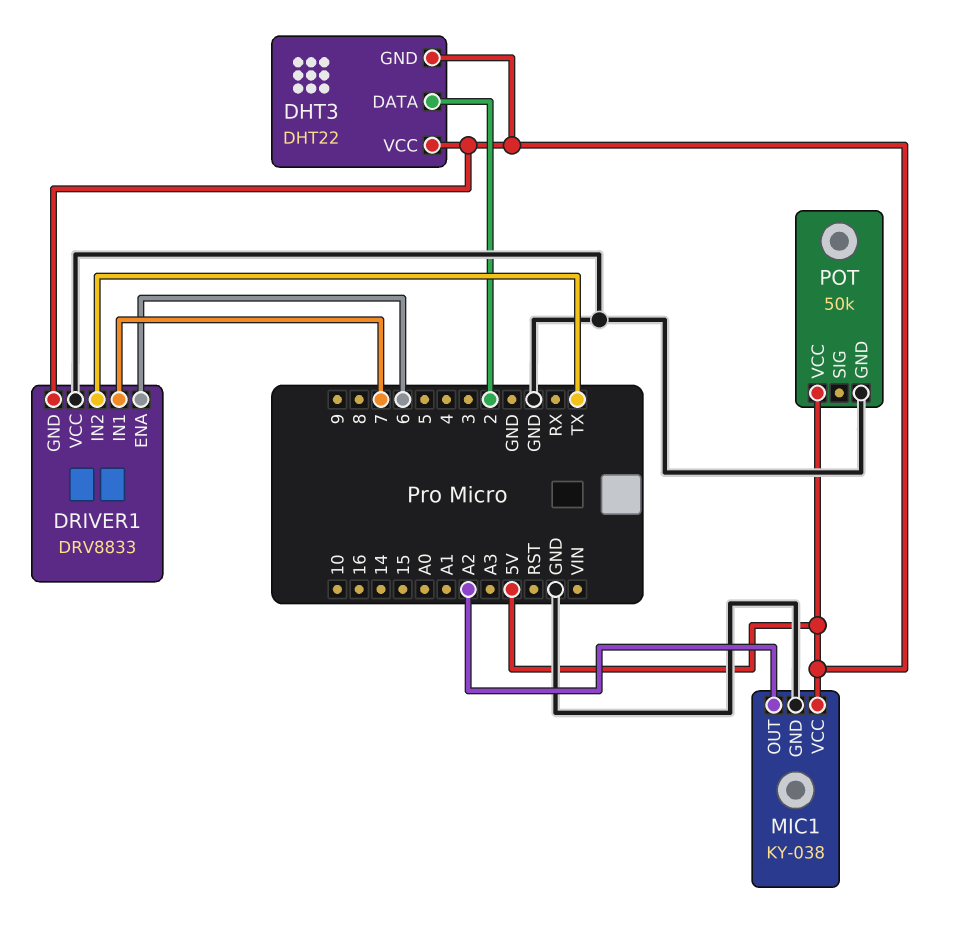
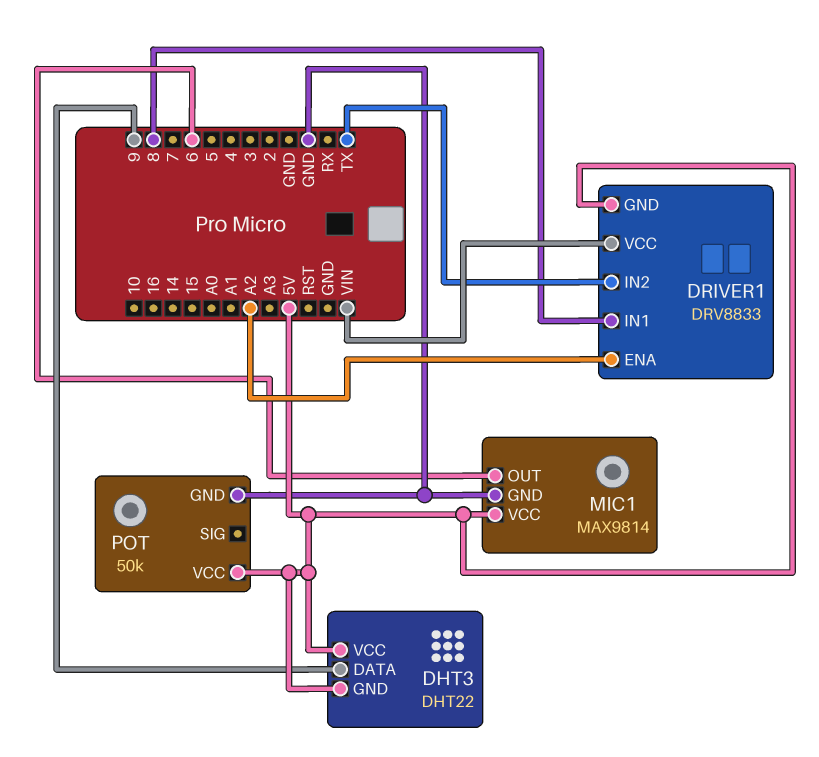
DHT3 pin DATA: 2 -> 9
DRIVER1 pin ENA: 6 -> A2
DRIVER1 pin IN1: 7 -> 8
DRIVER1 pin VCC: GND -> VIN
MIC1: KY-038 -> MAX9814
MIC1 pin OUT: A2 -> 6

